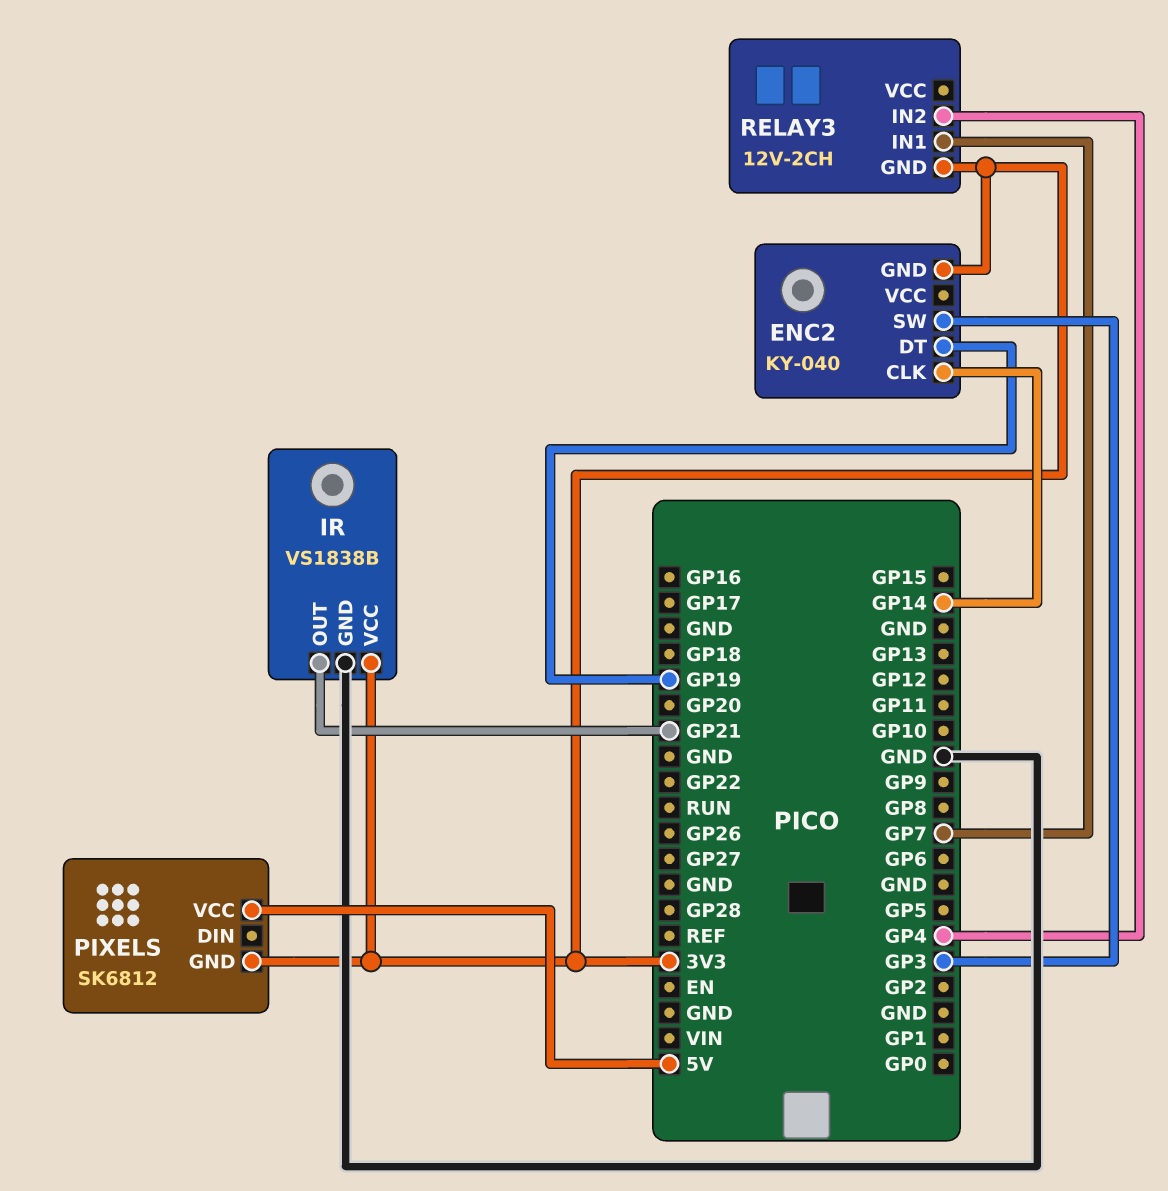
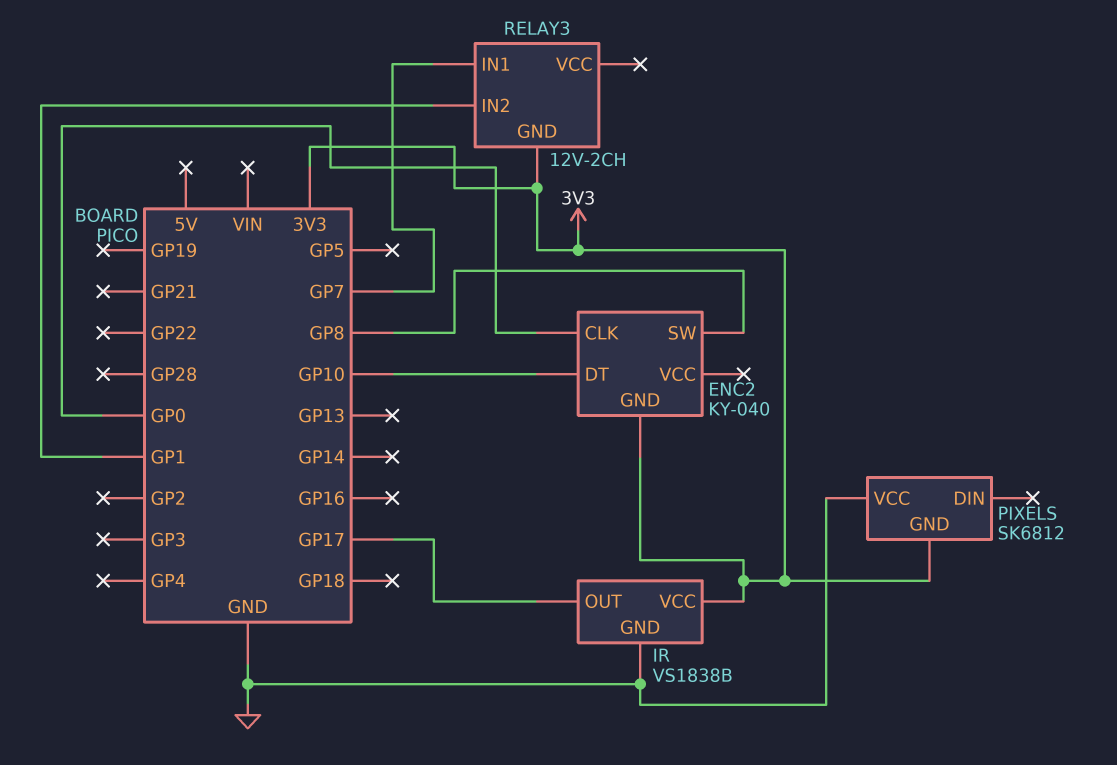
ENC2 pin CLK: GP14 -> GP0
ENC2 pin DT: GP19 -> GP10
ENC2 pin SW: GP3 -> GP8
IR pin OUT: GP21 -> GP17
PIXELS pin VCC: 5V -> GND
RELAY3 pin IN2: GP4 -> GP1

